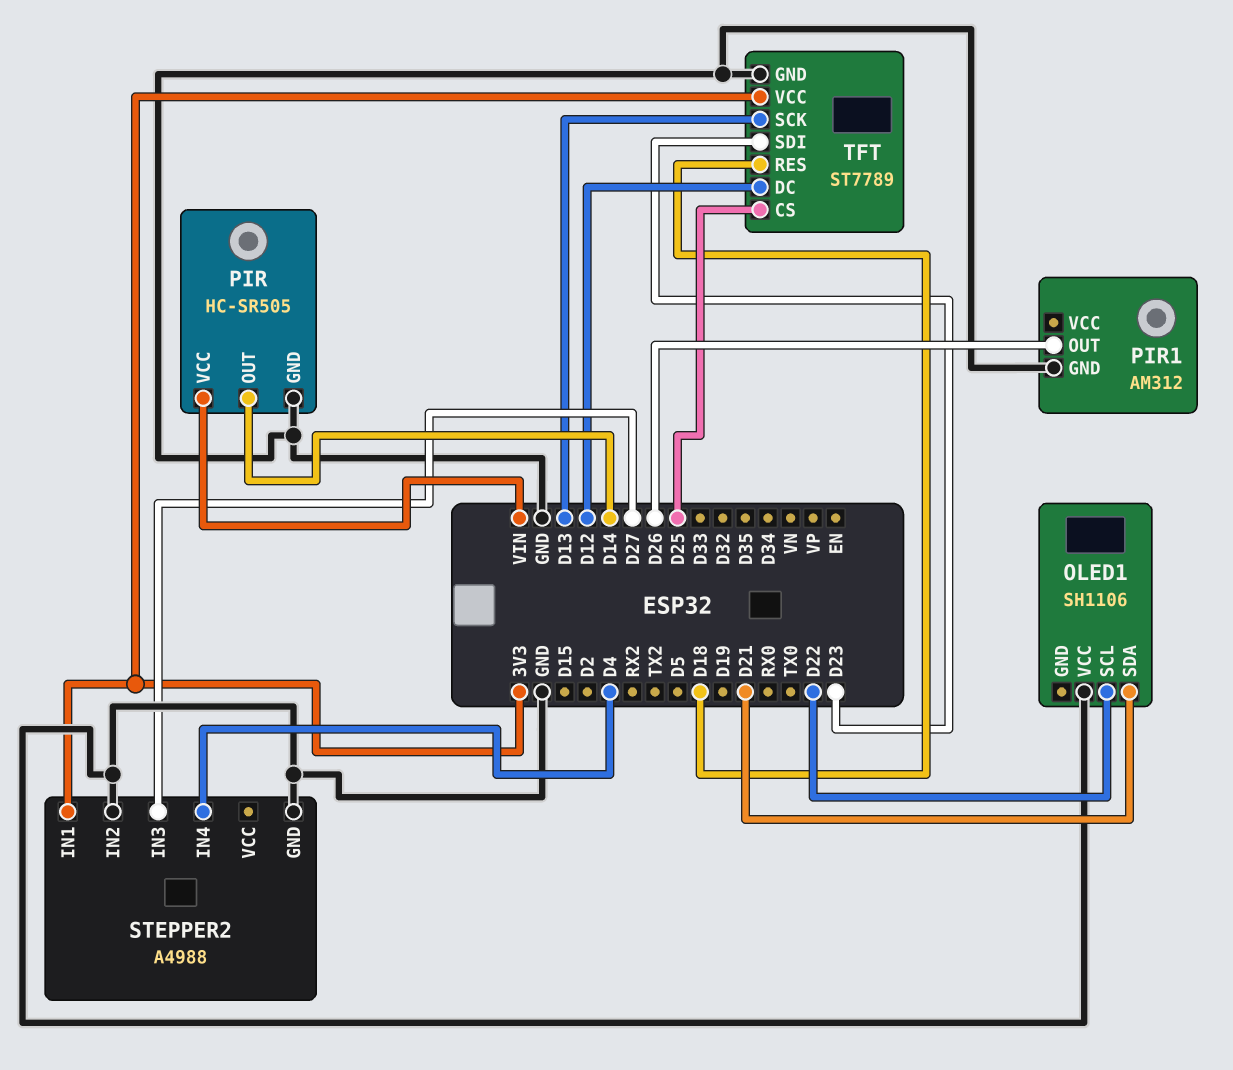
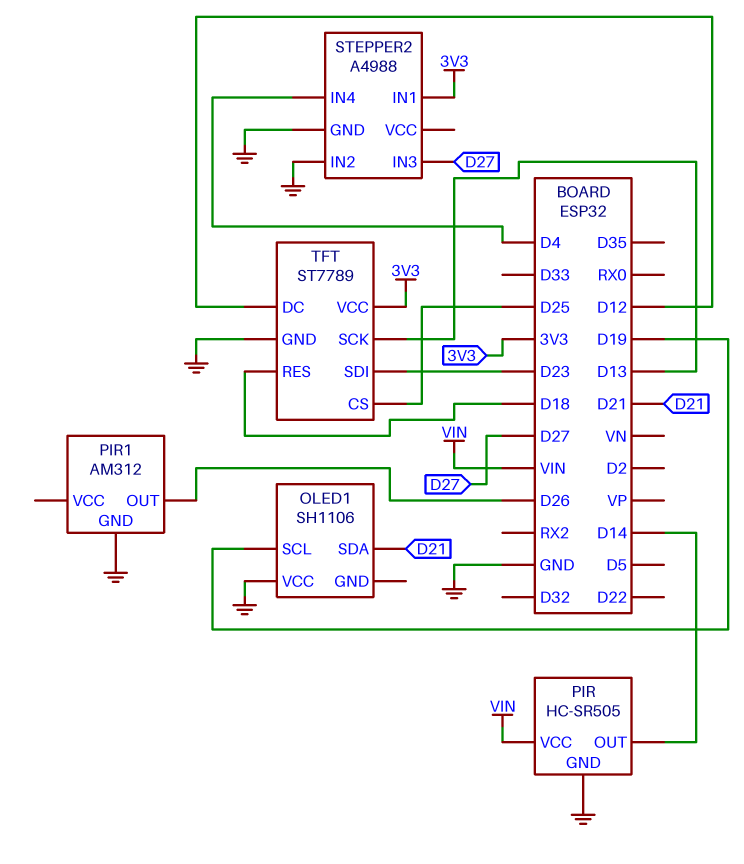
OLED1 pin SCL: D22 -> D19

